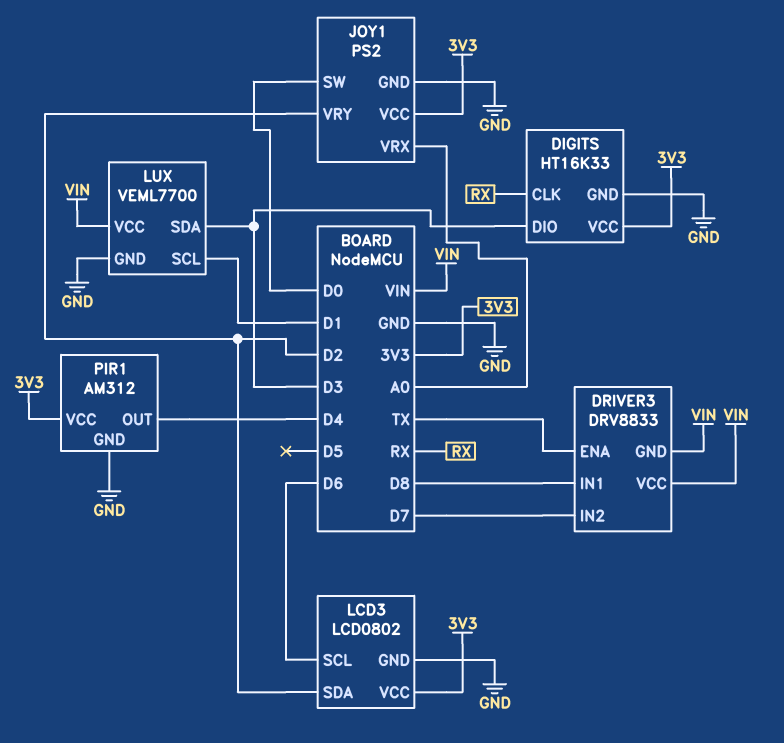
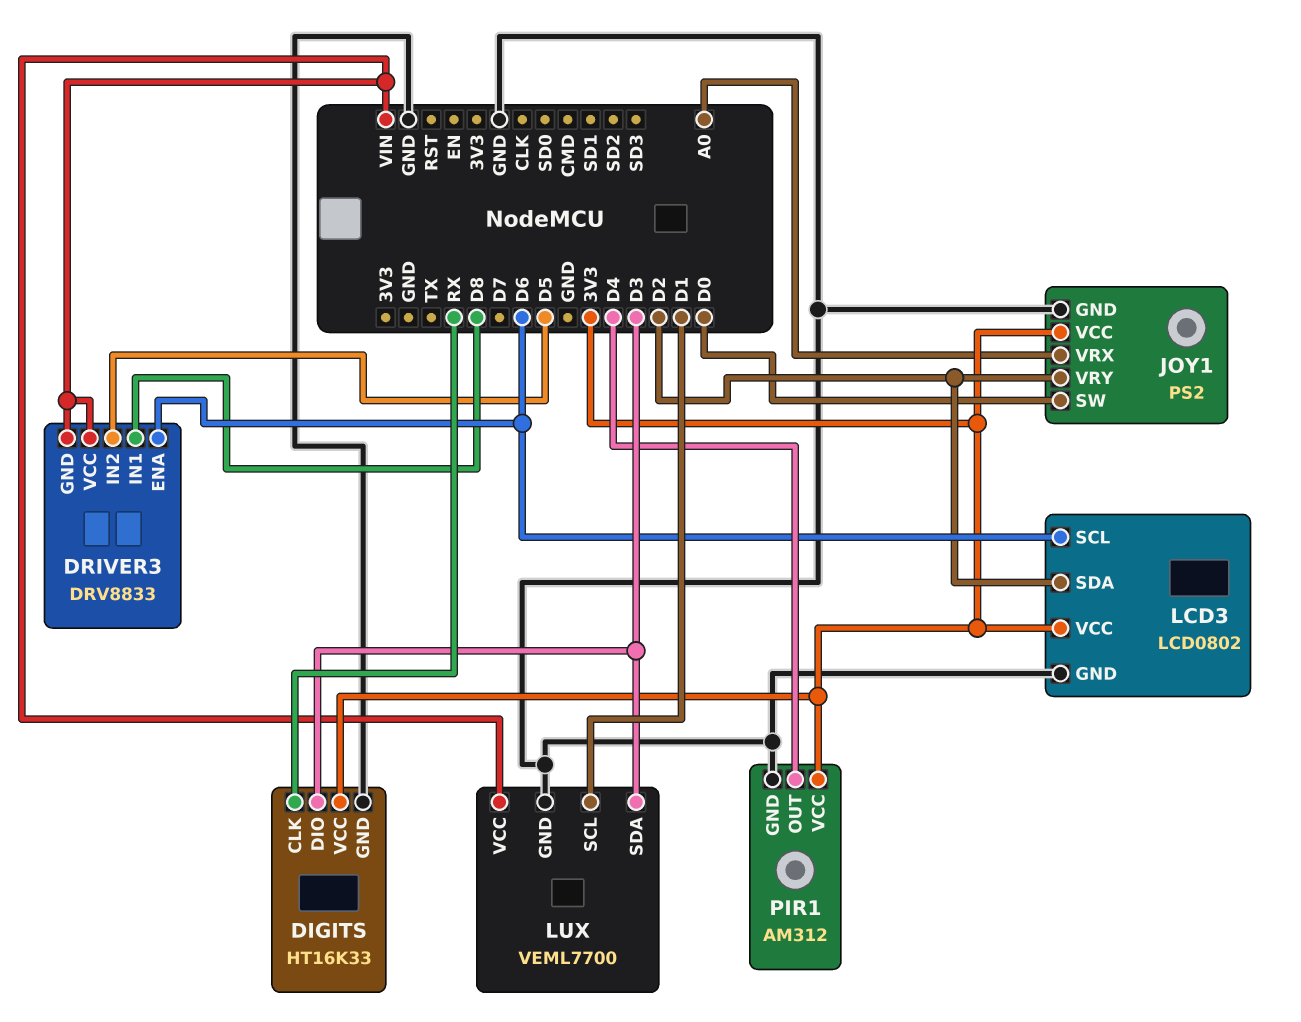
DRIVER3 pin ENA: TX -> D6
DRIVER3 pin IN2: D7 -> D5

